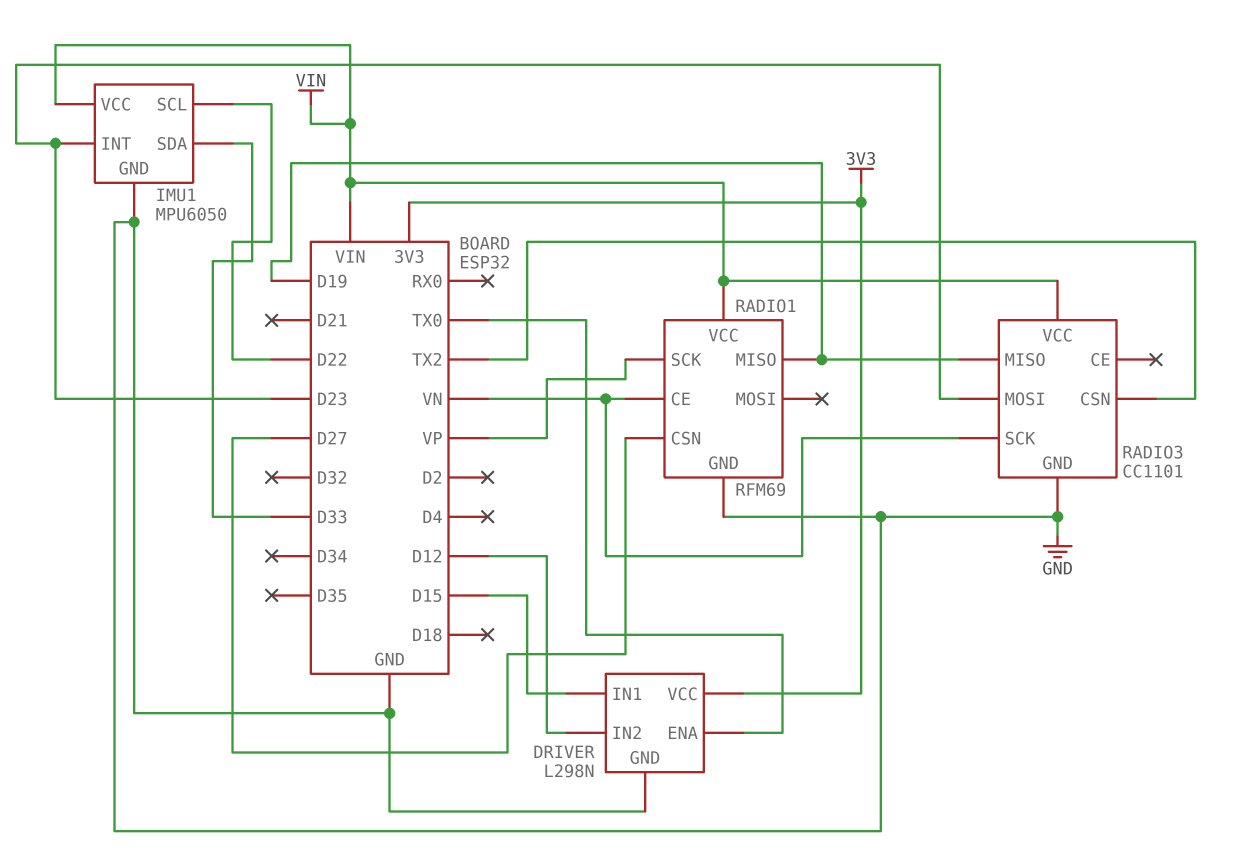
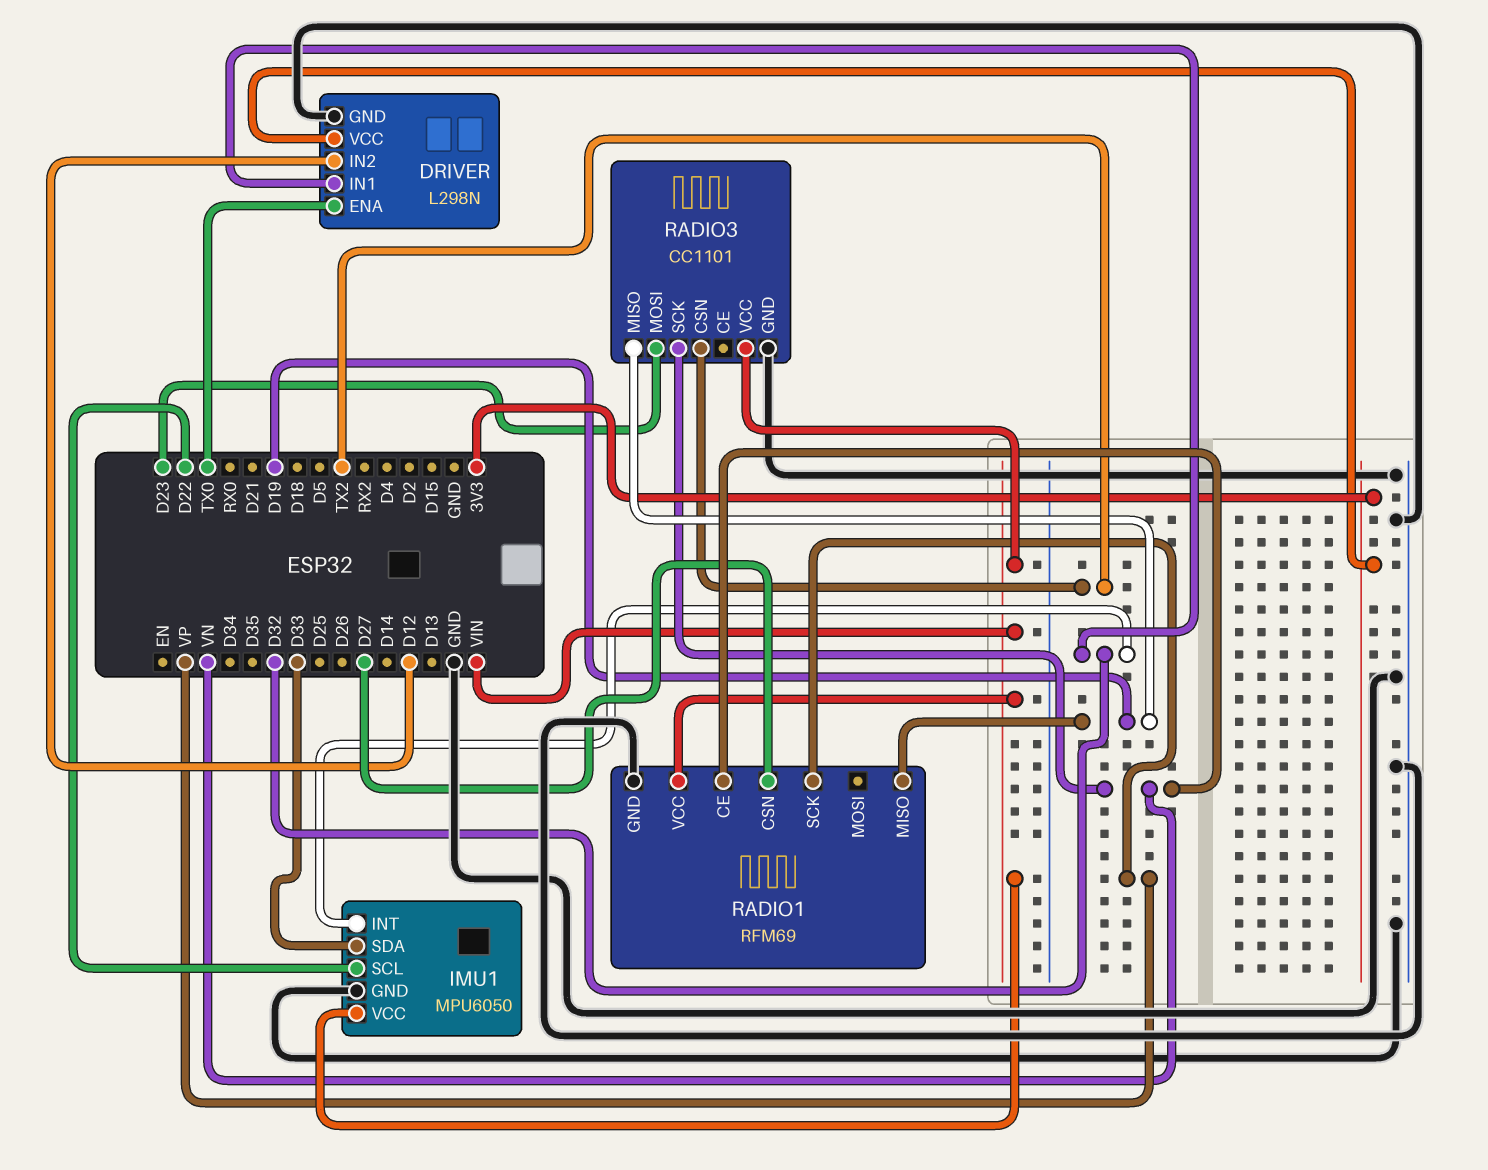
DRIVER pin IN1: D15 -> D32
IMU1 pin INT: D23 -> D32

